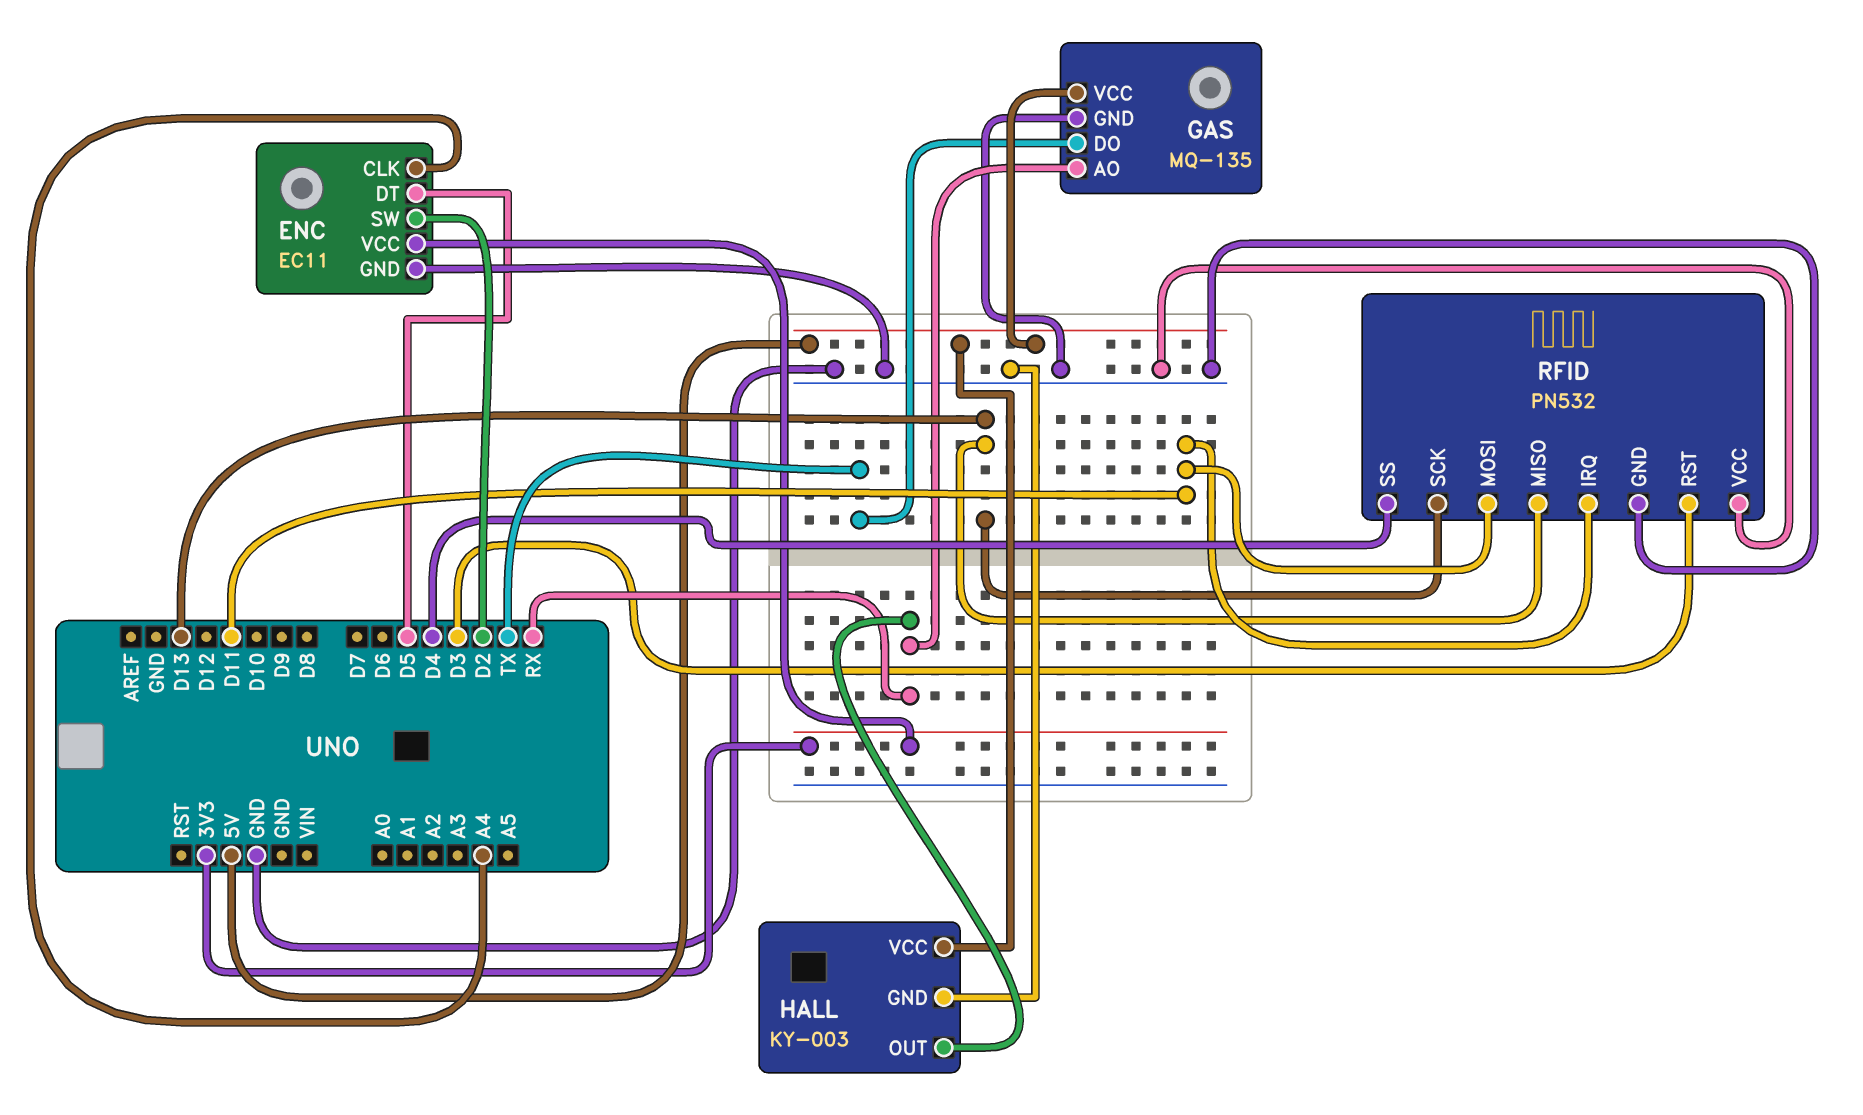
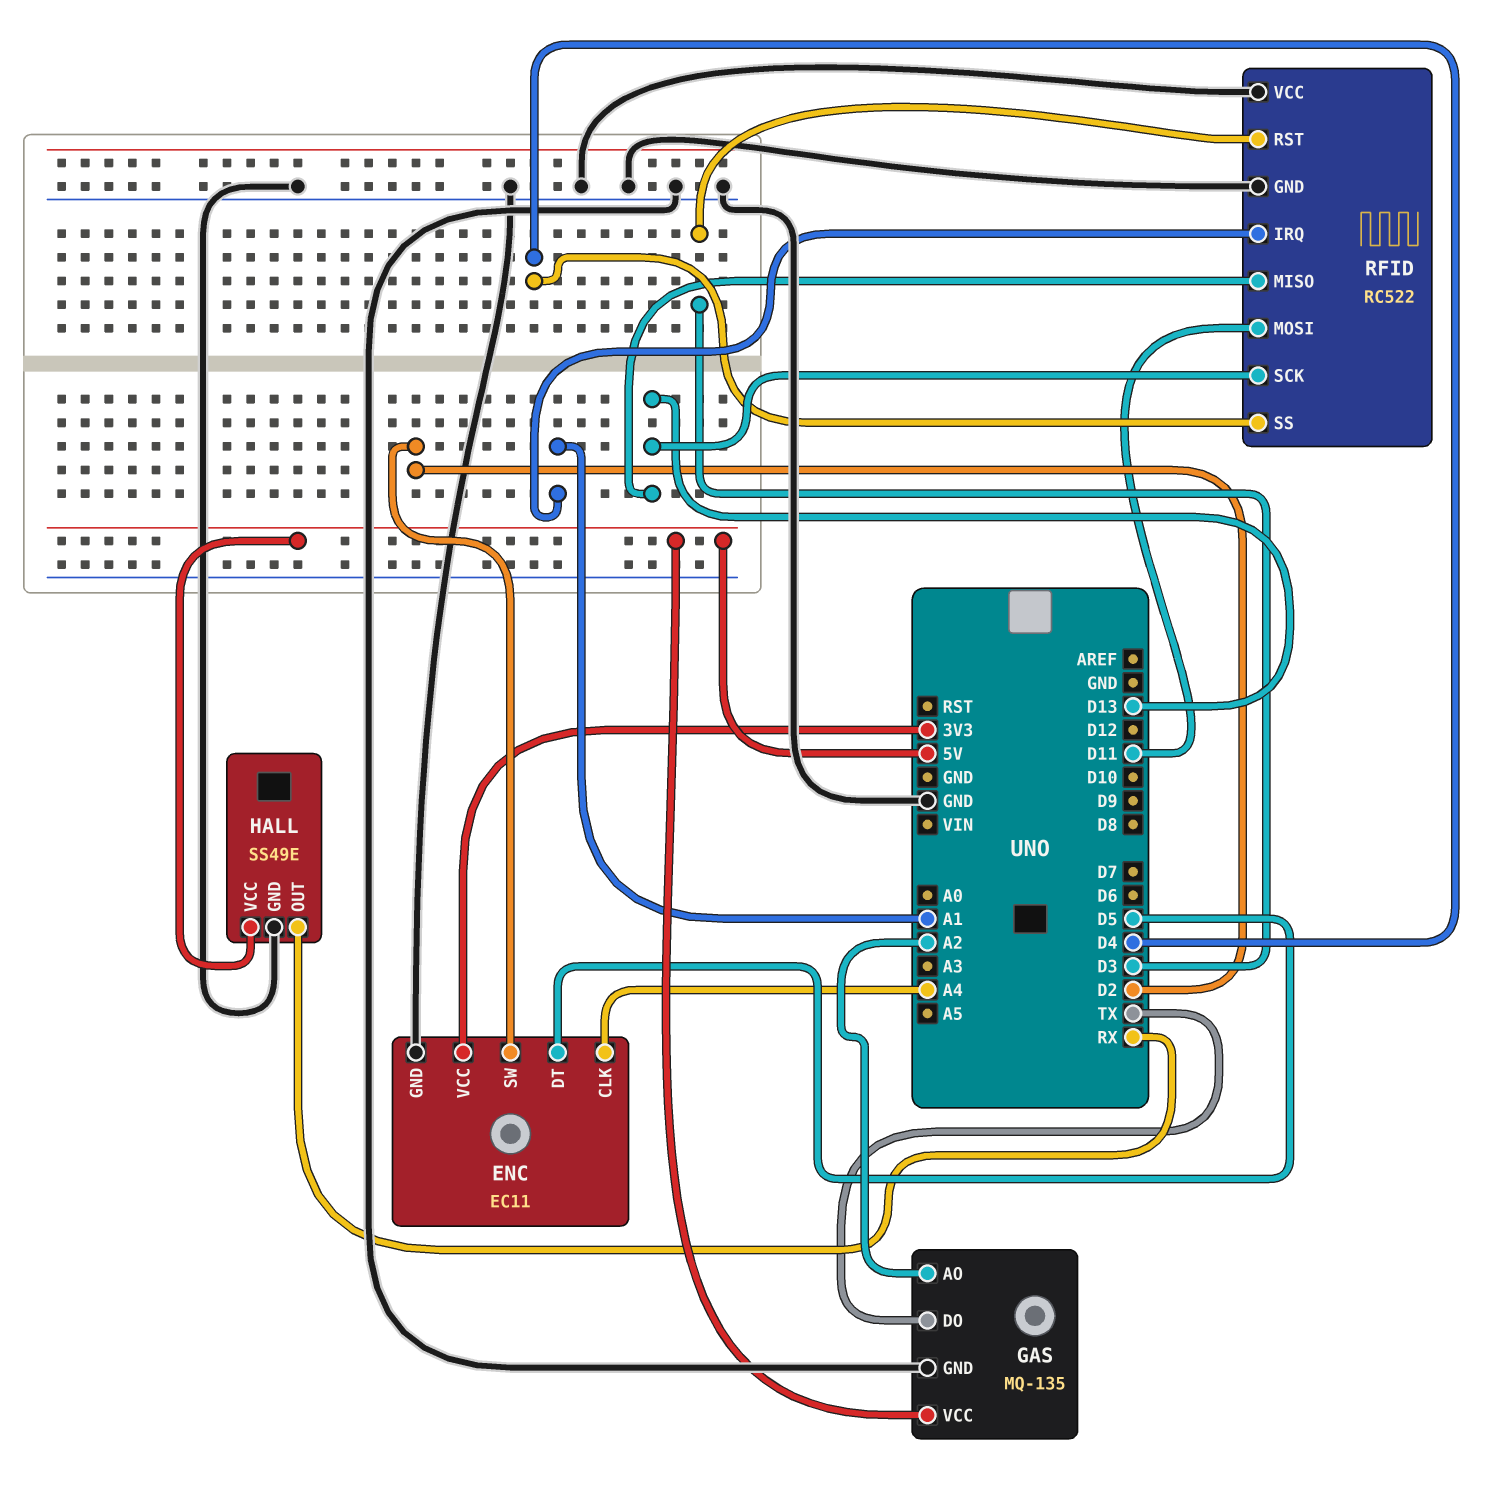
GAS pin AO: RX -> A2
HALL: KY-003 -> SS49E
RFID: PN532 -> RC522
RFID pin IRQ: D11 -> A1

